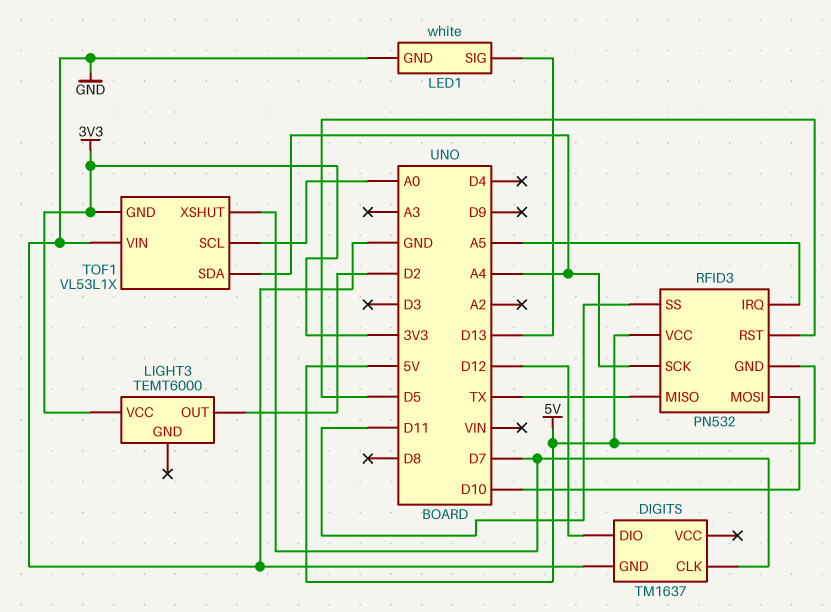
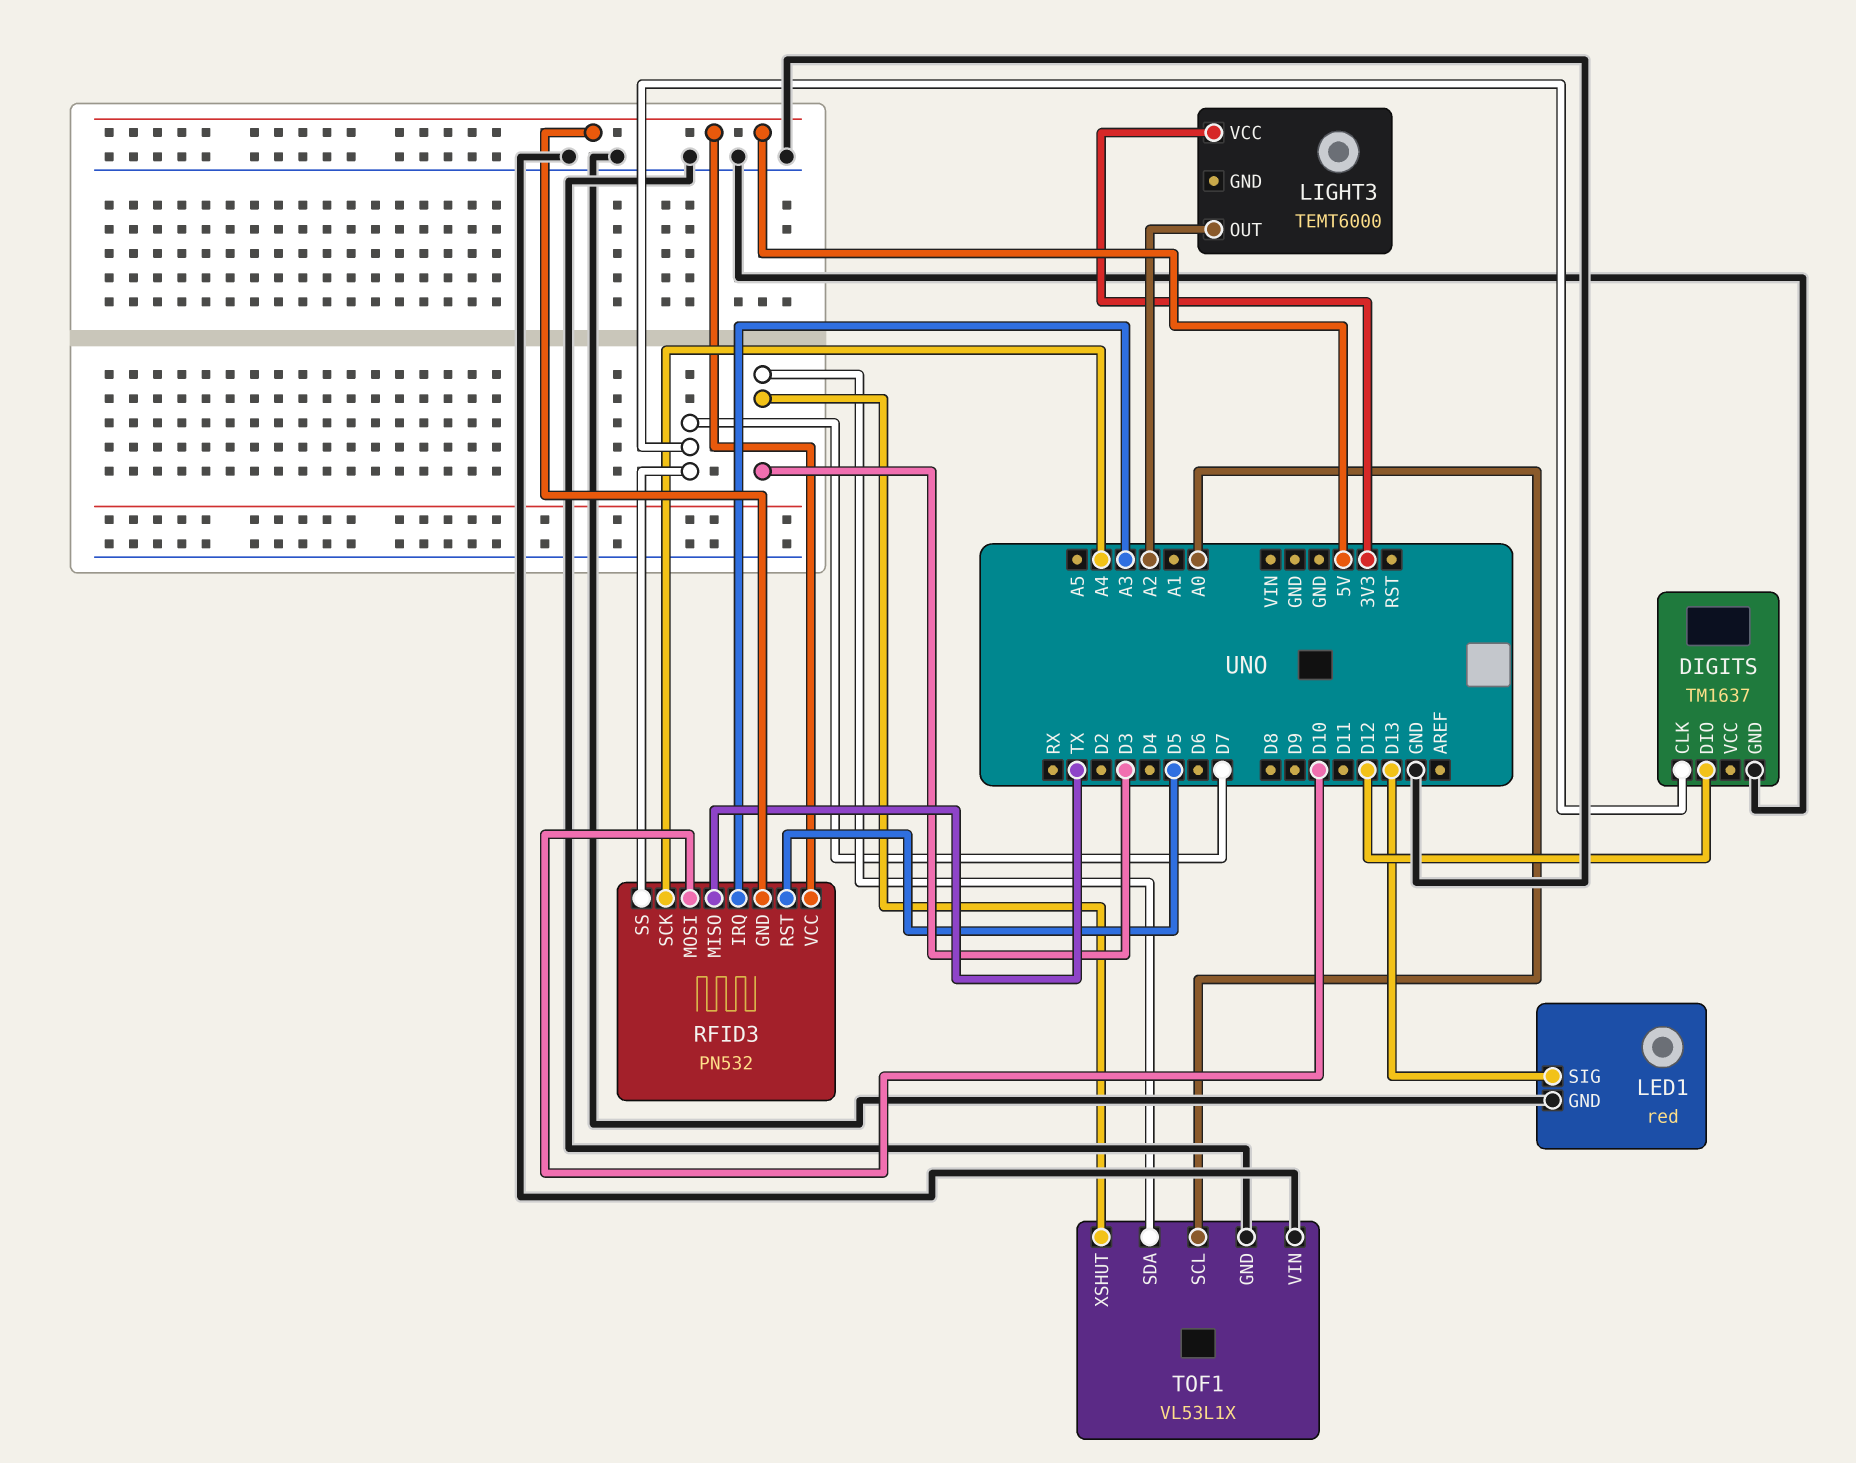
LED1: white -> red
LIGHT3 pin OUT: D2 -> A2
RFID3 pin IRQ: A5 -> A3
RFID3 pin SS: D11 -> D7
TOF1 pin GND: 3V3 -> GND
TOF1 pin SDA: A4 -> D3
TOF1 pin XSHUT: D7 -> D3

